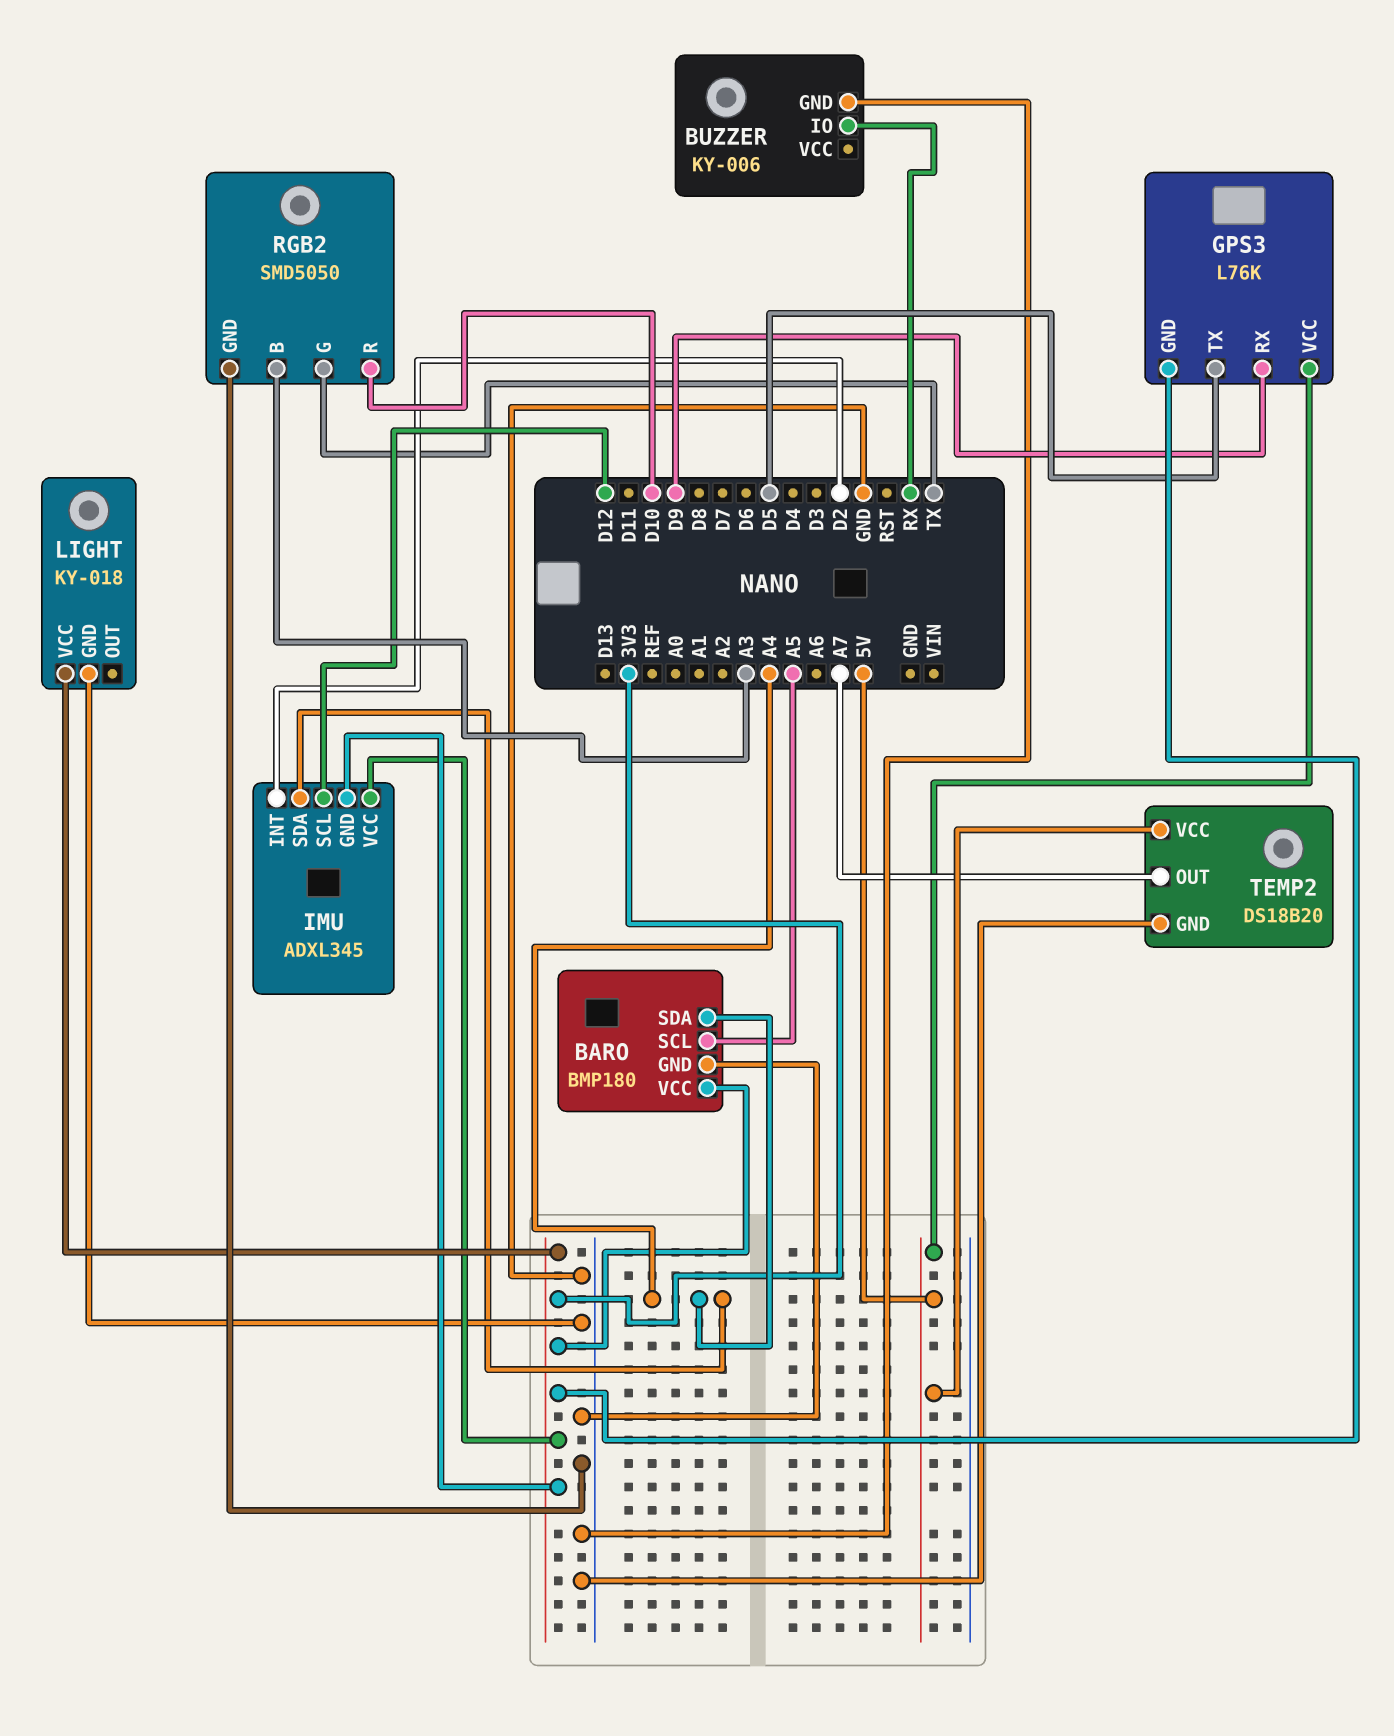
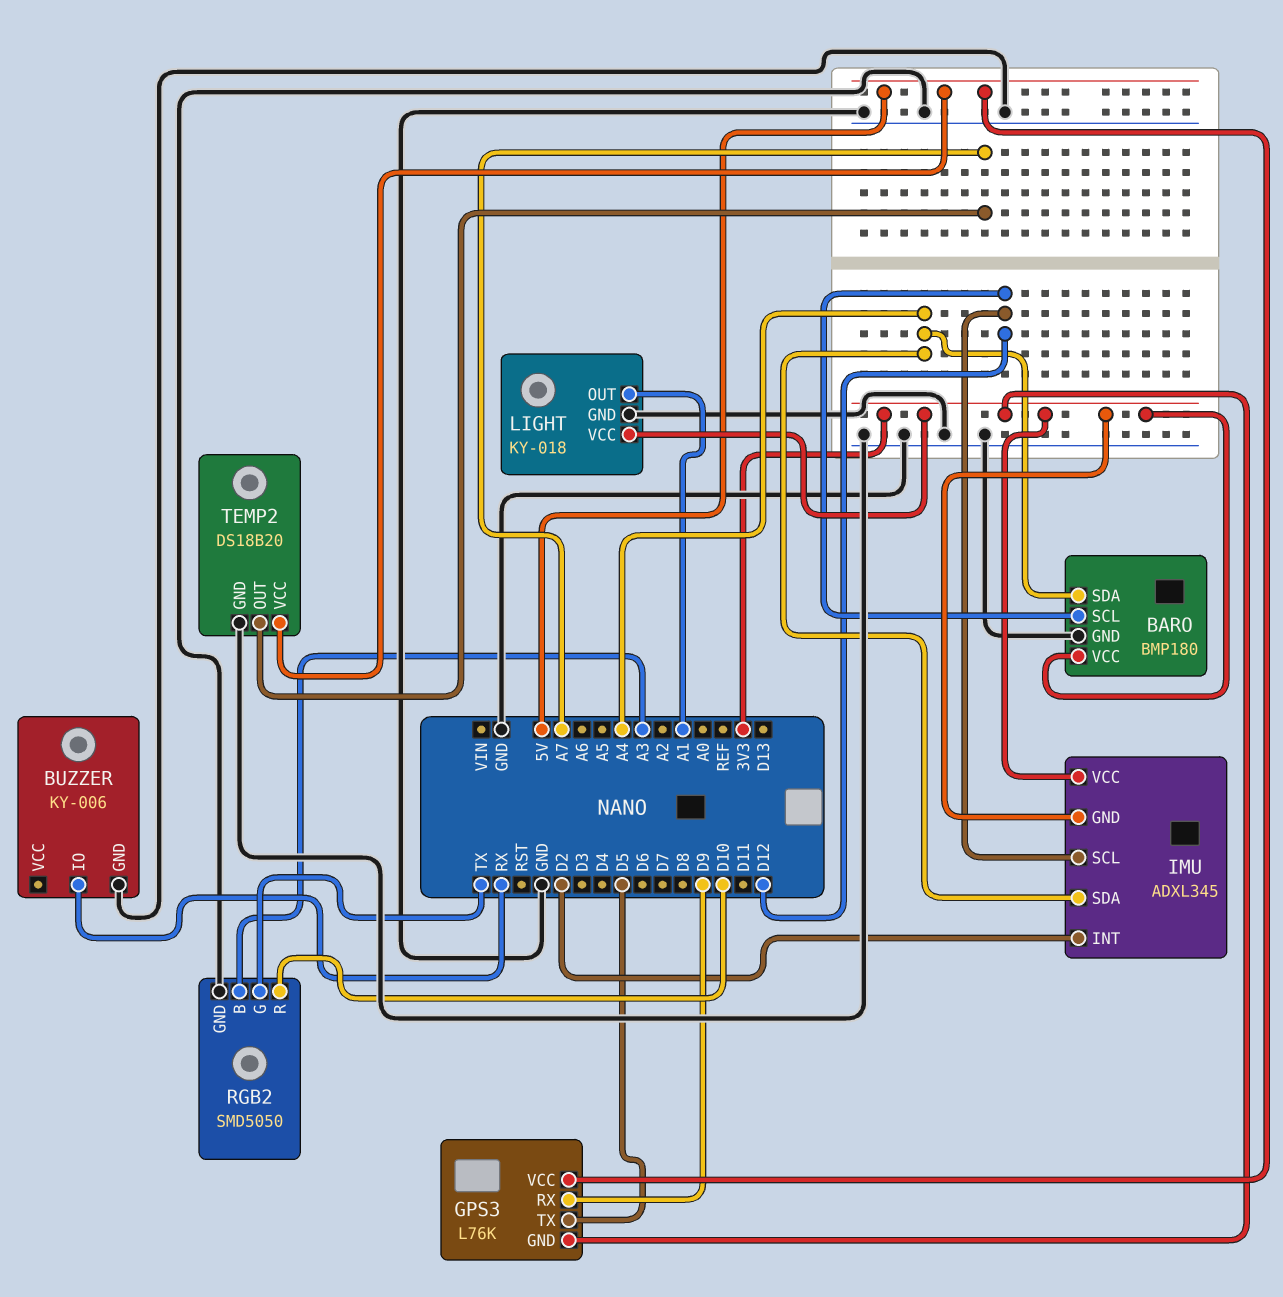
BARO pin SCL: A5 -> D12
LIGHT pin OUT: none -> A1

